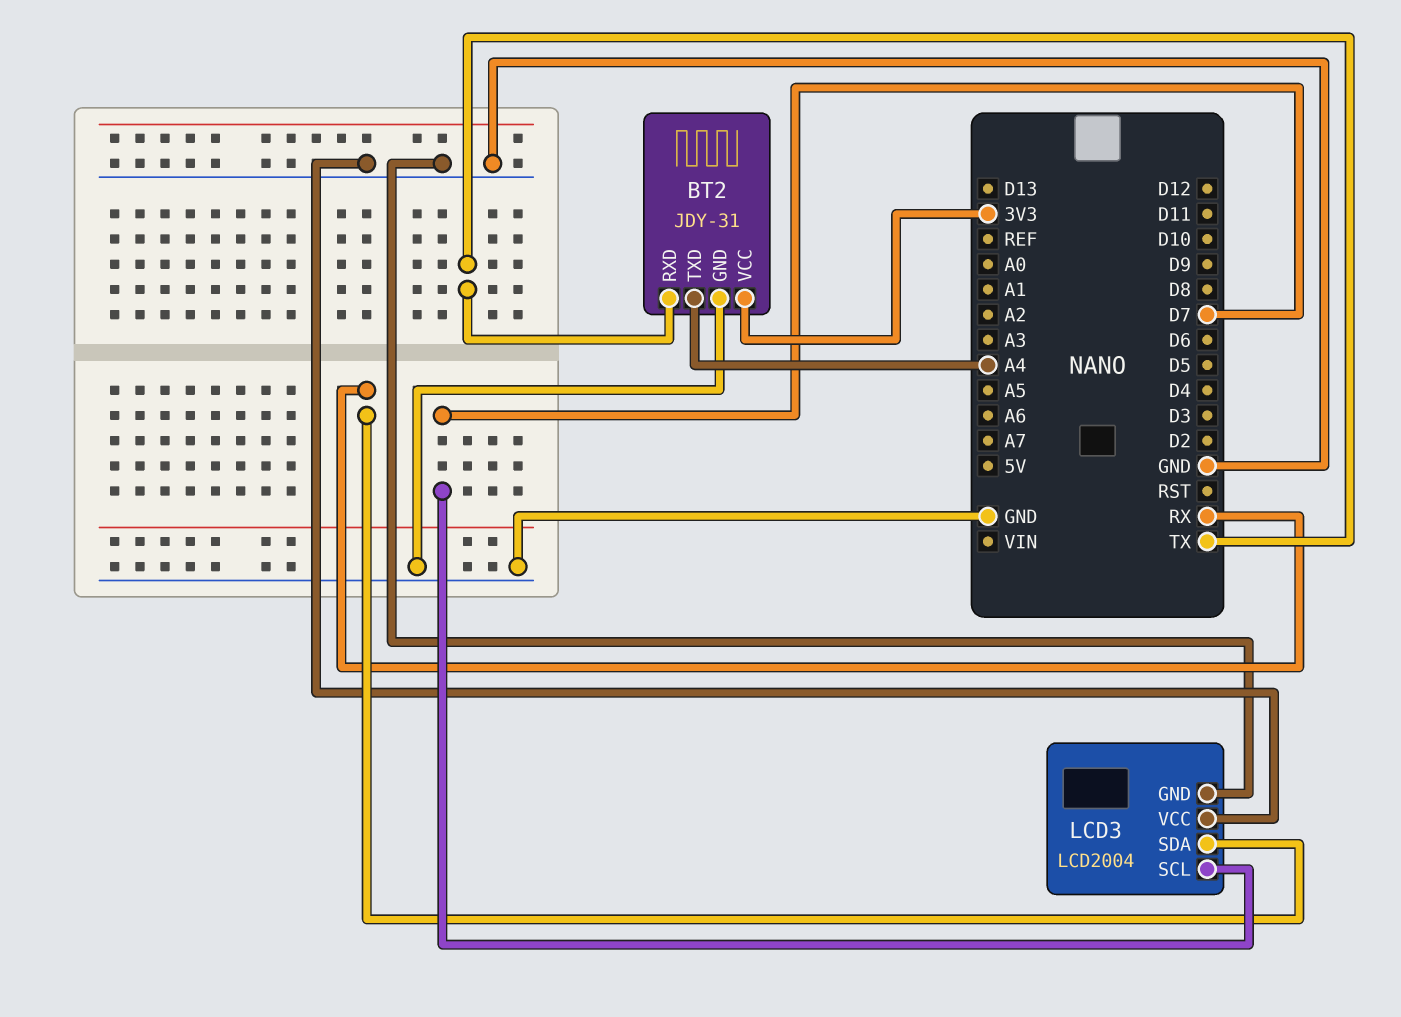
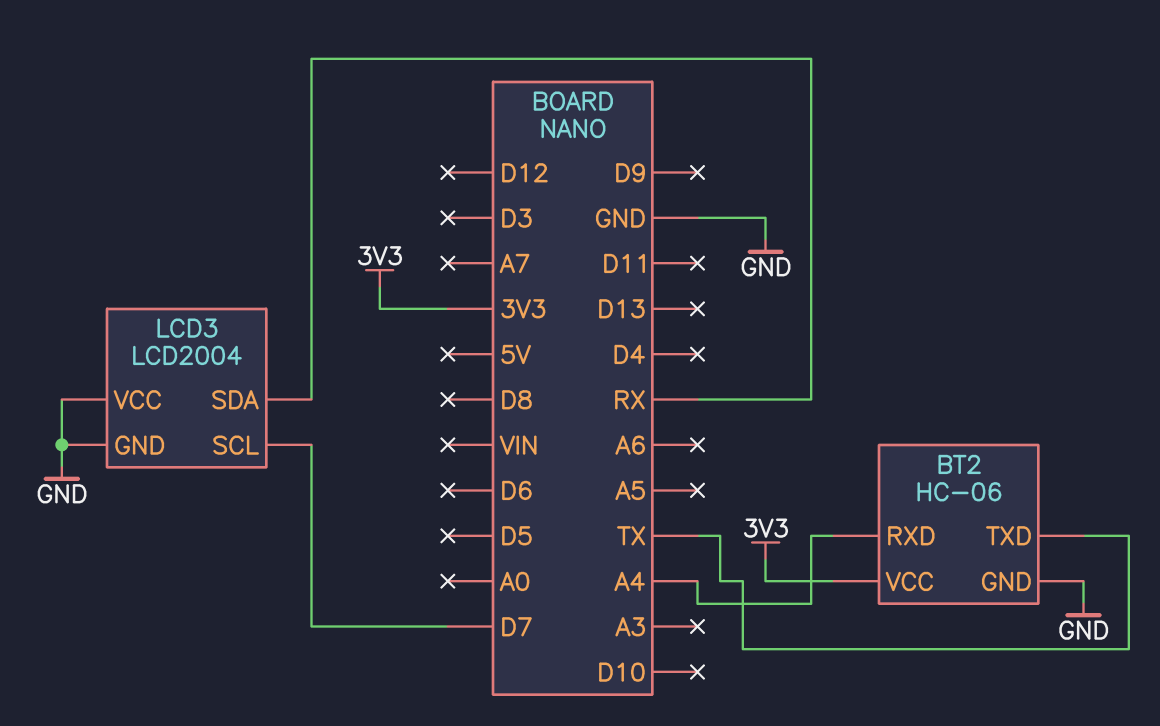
BT2: JDY-31 -> HC-06
BT2 pin RXD: TX -> A4
BT2 pin TXD: A4 -> TX

